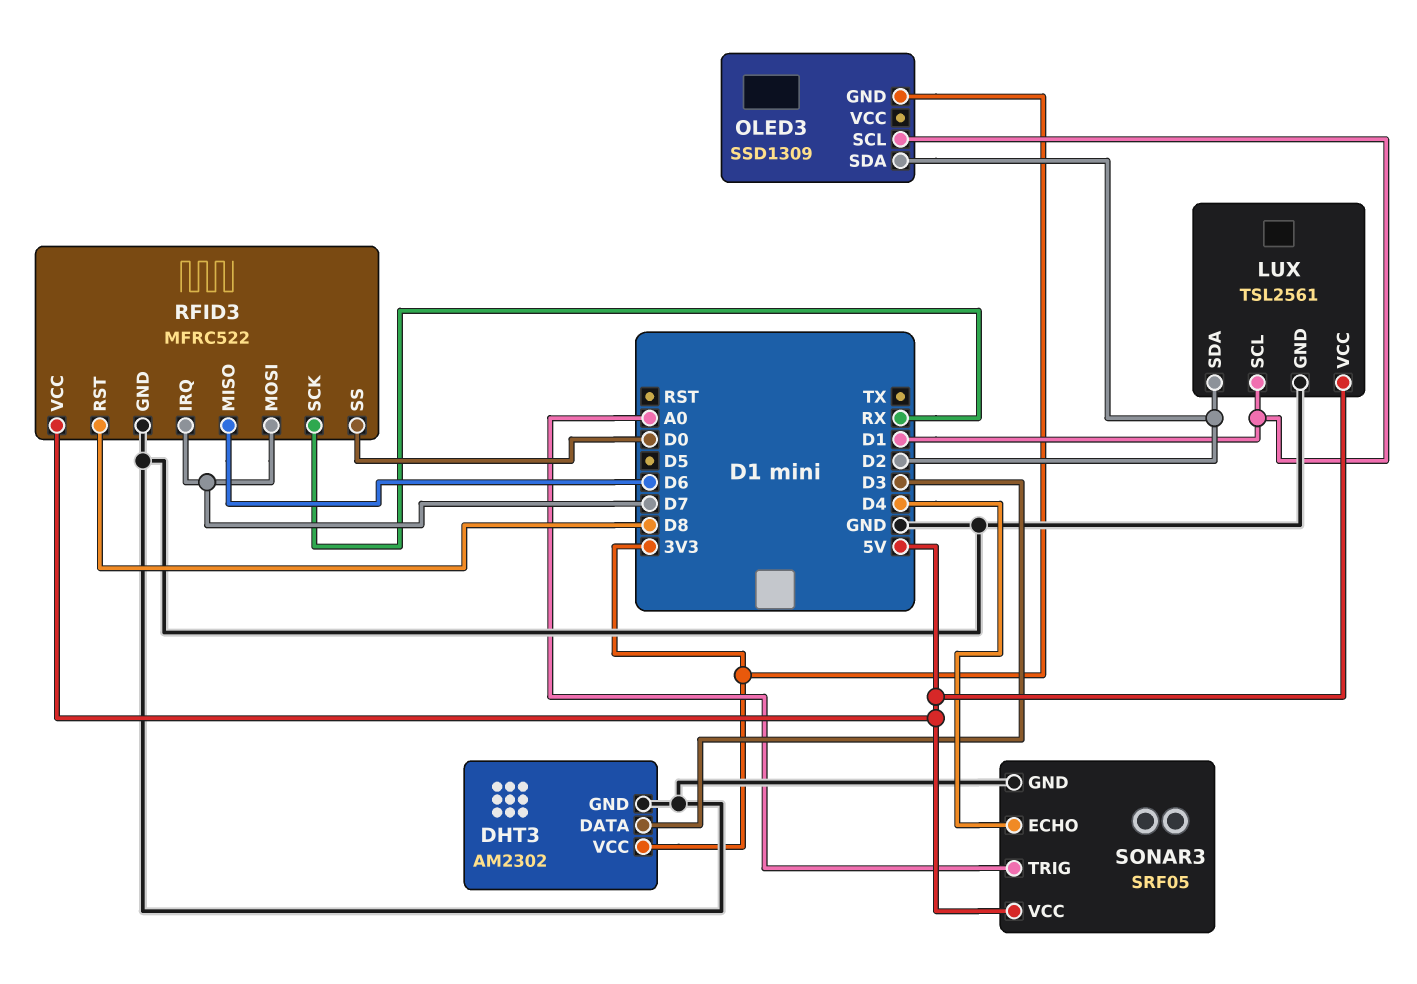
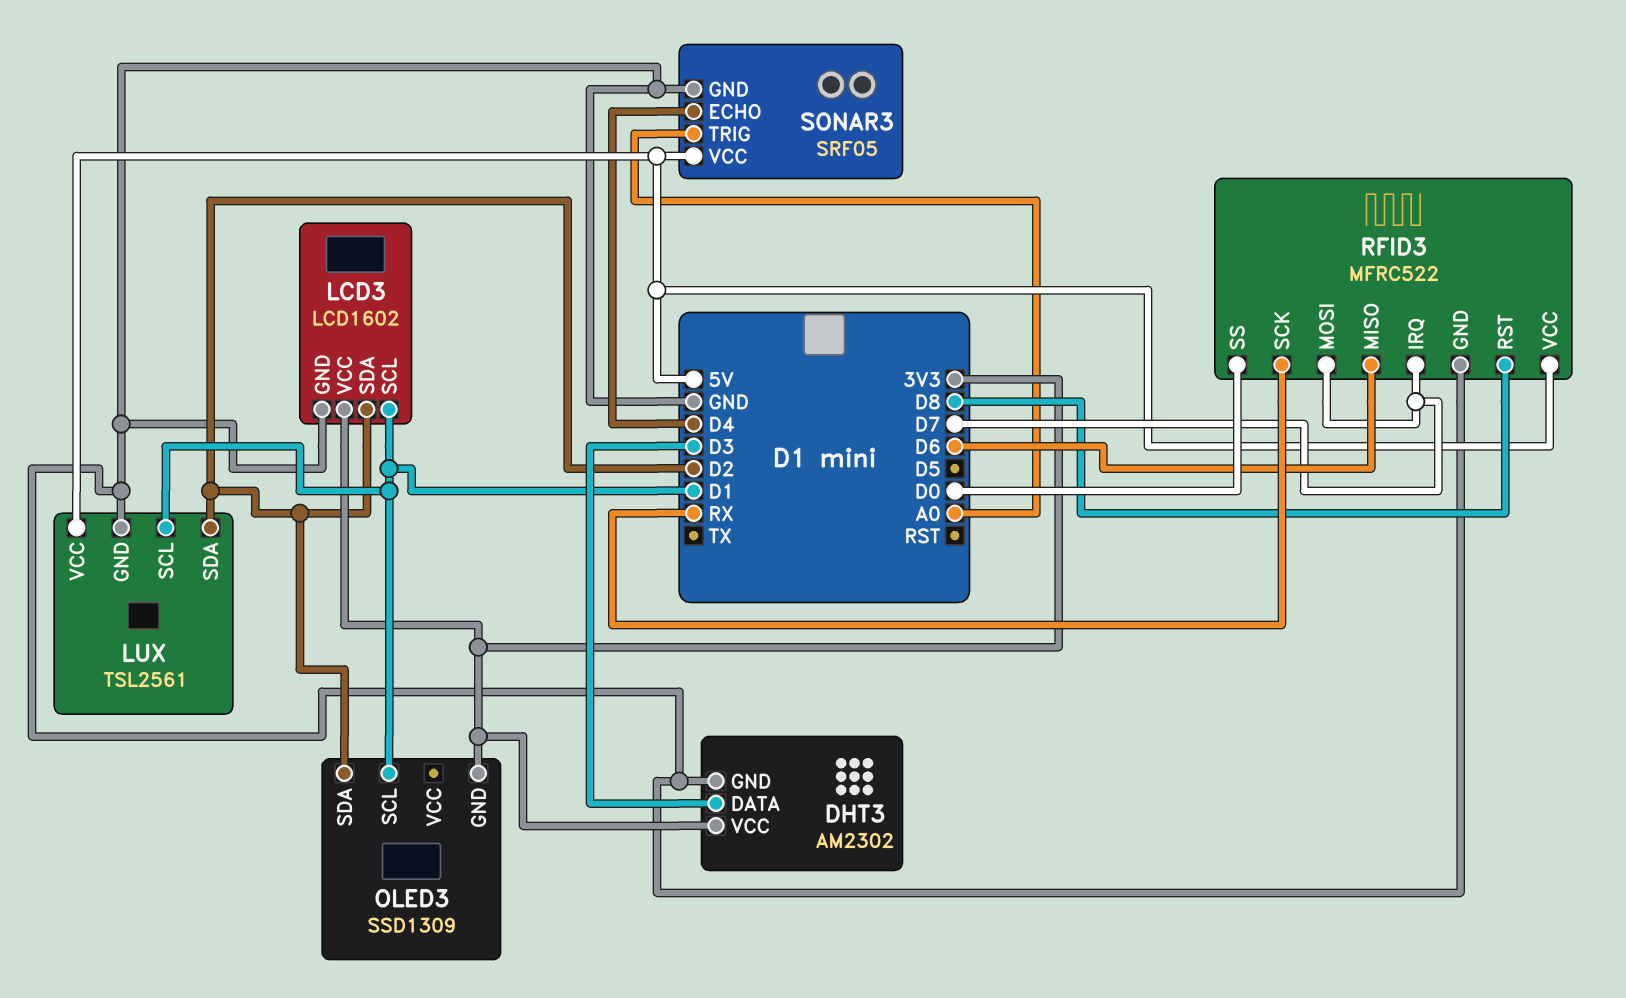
LCD3: none -> LCD1602
LCD3 pin GND: none -> GND
LCD3 pin SCL: none -> D1
LCD3 pin SDA: none -> D2
LCD3 pin VCC: none -> 3V3

